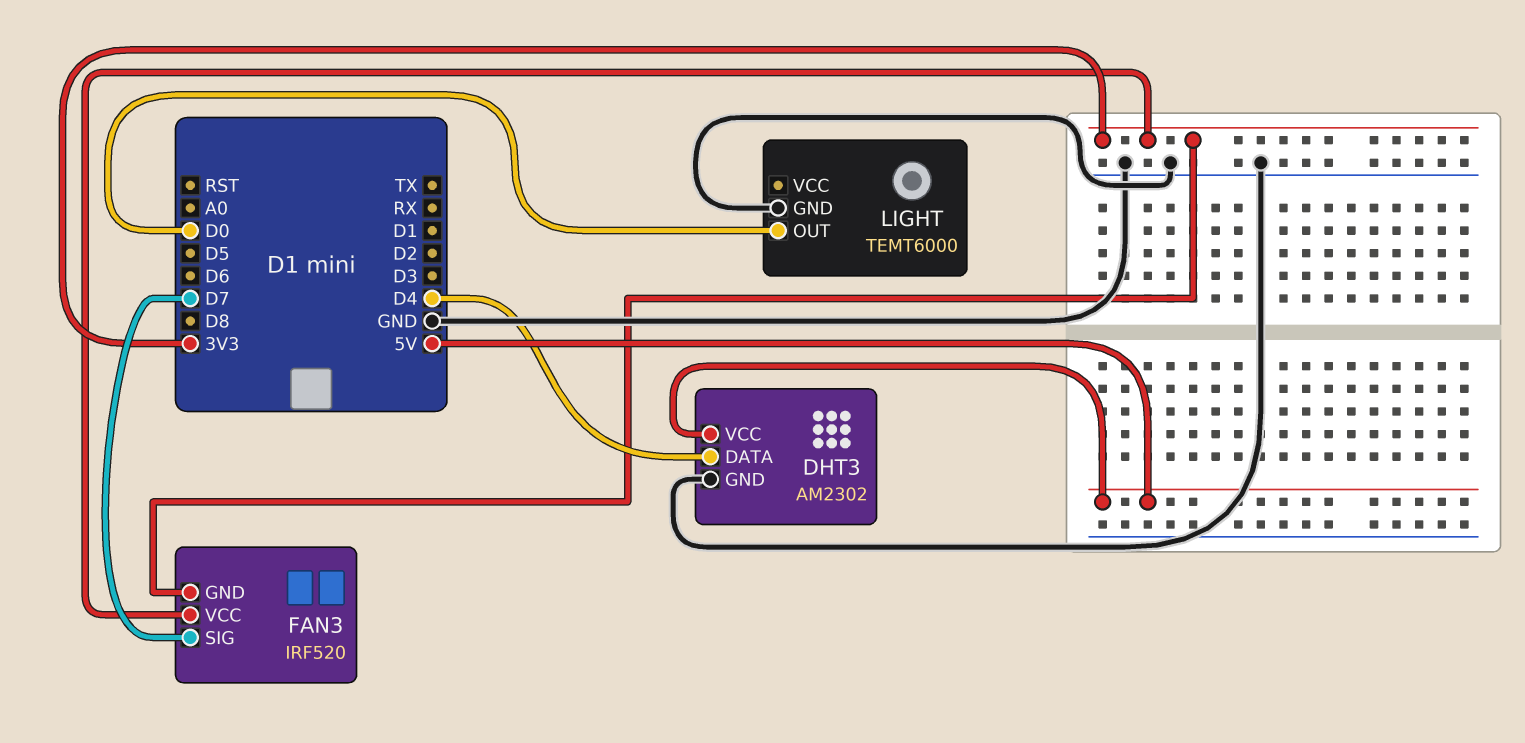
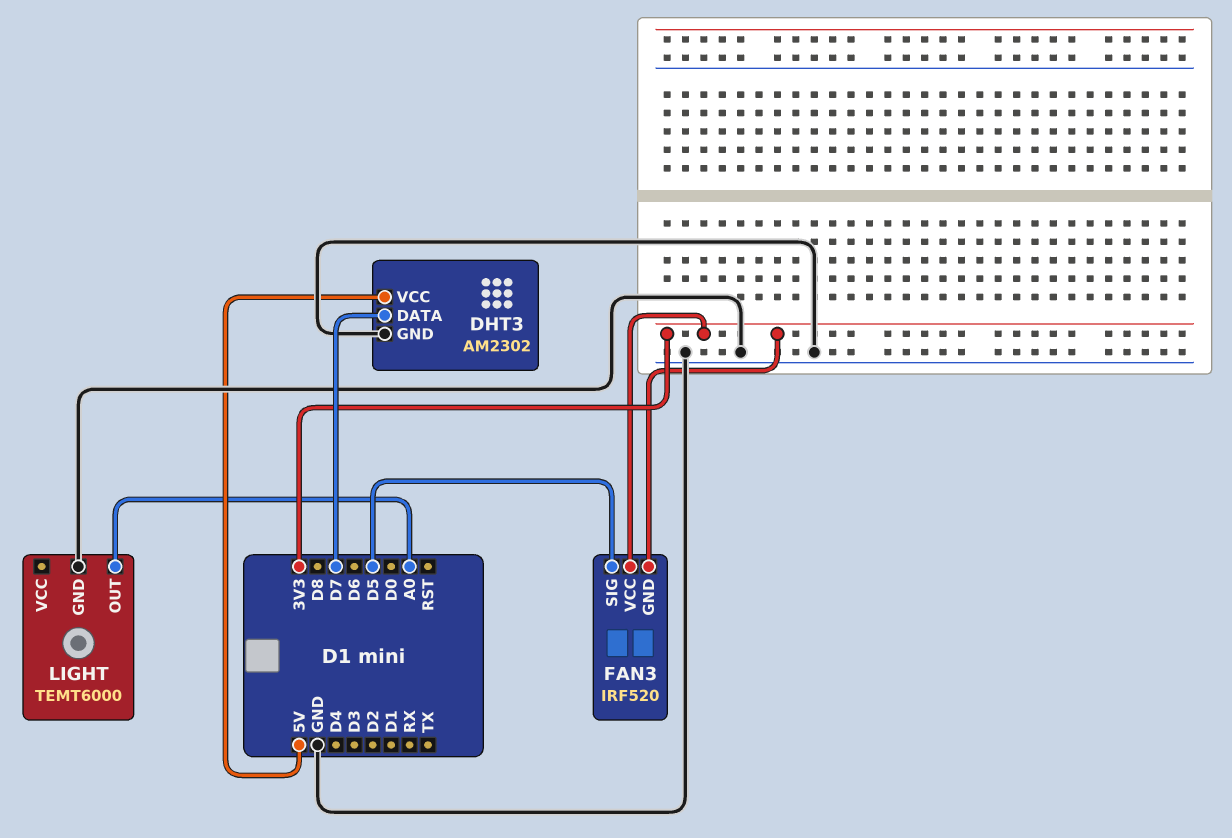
DHT3 pin DATA: D4 -> D7
FAN3 pin SIG: D7 -> D5
LIGHT pin OUT: D0 -> A0

